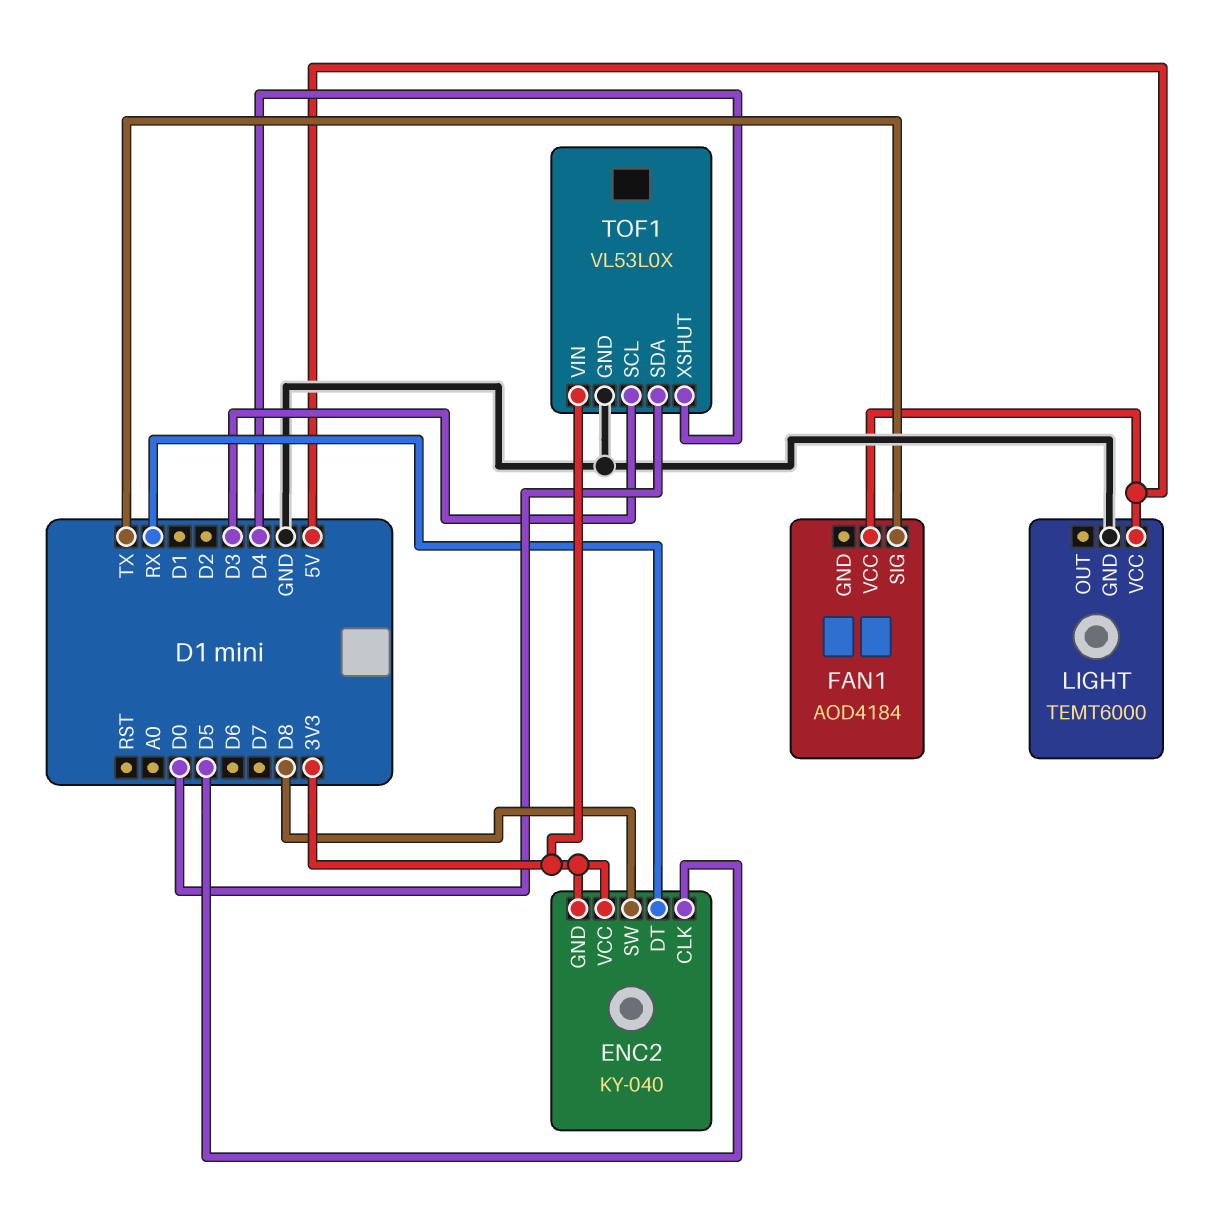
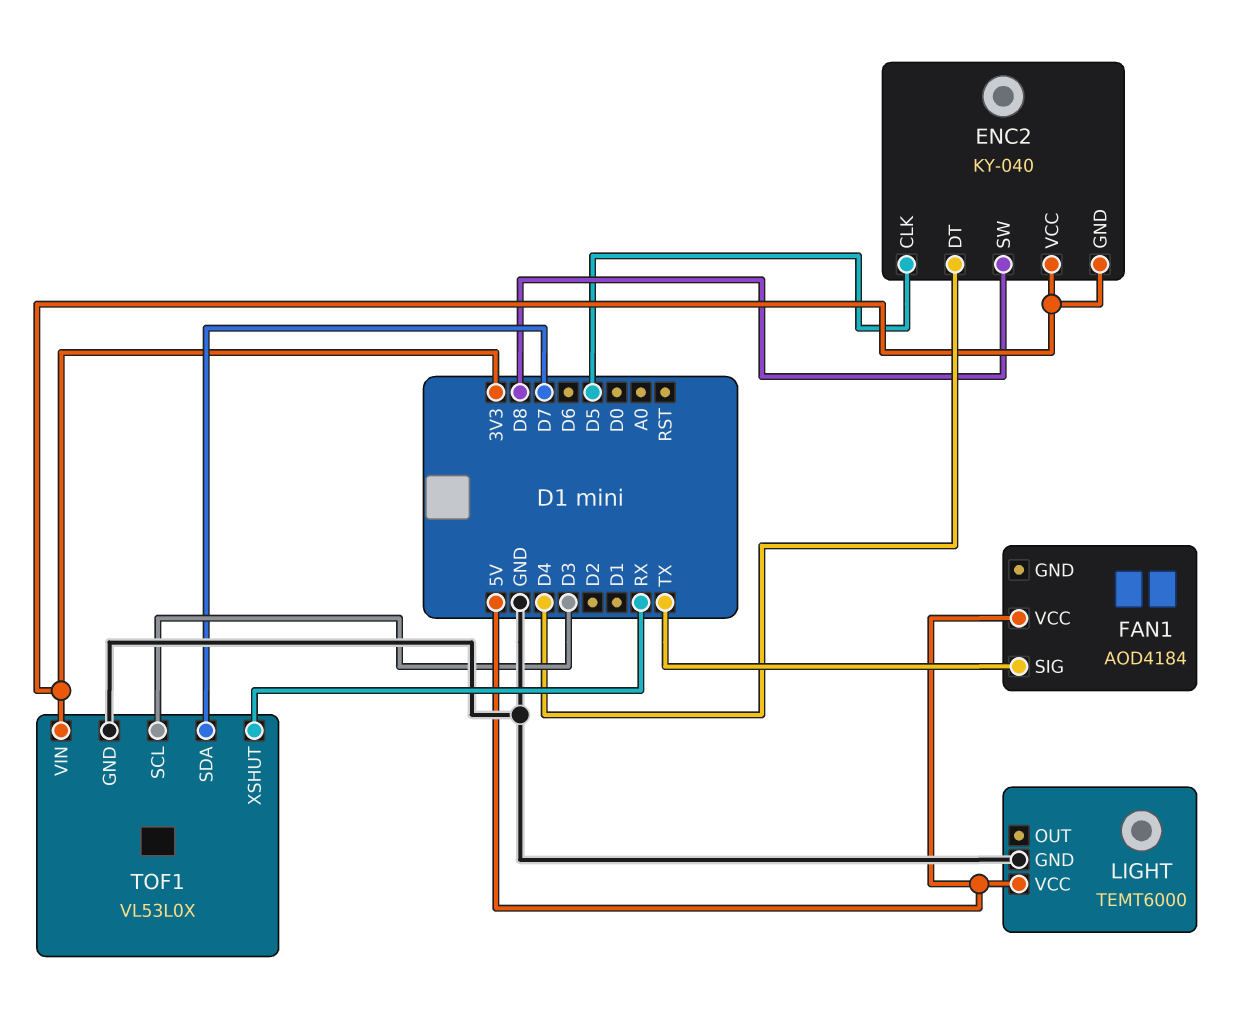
ENC2 pin DT: RX -> D4
TOF1 pin SDA: D0 -> D7
TOF1 pin XSHUT: D4 -> RX

